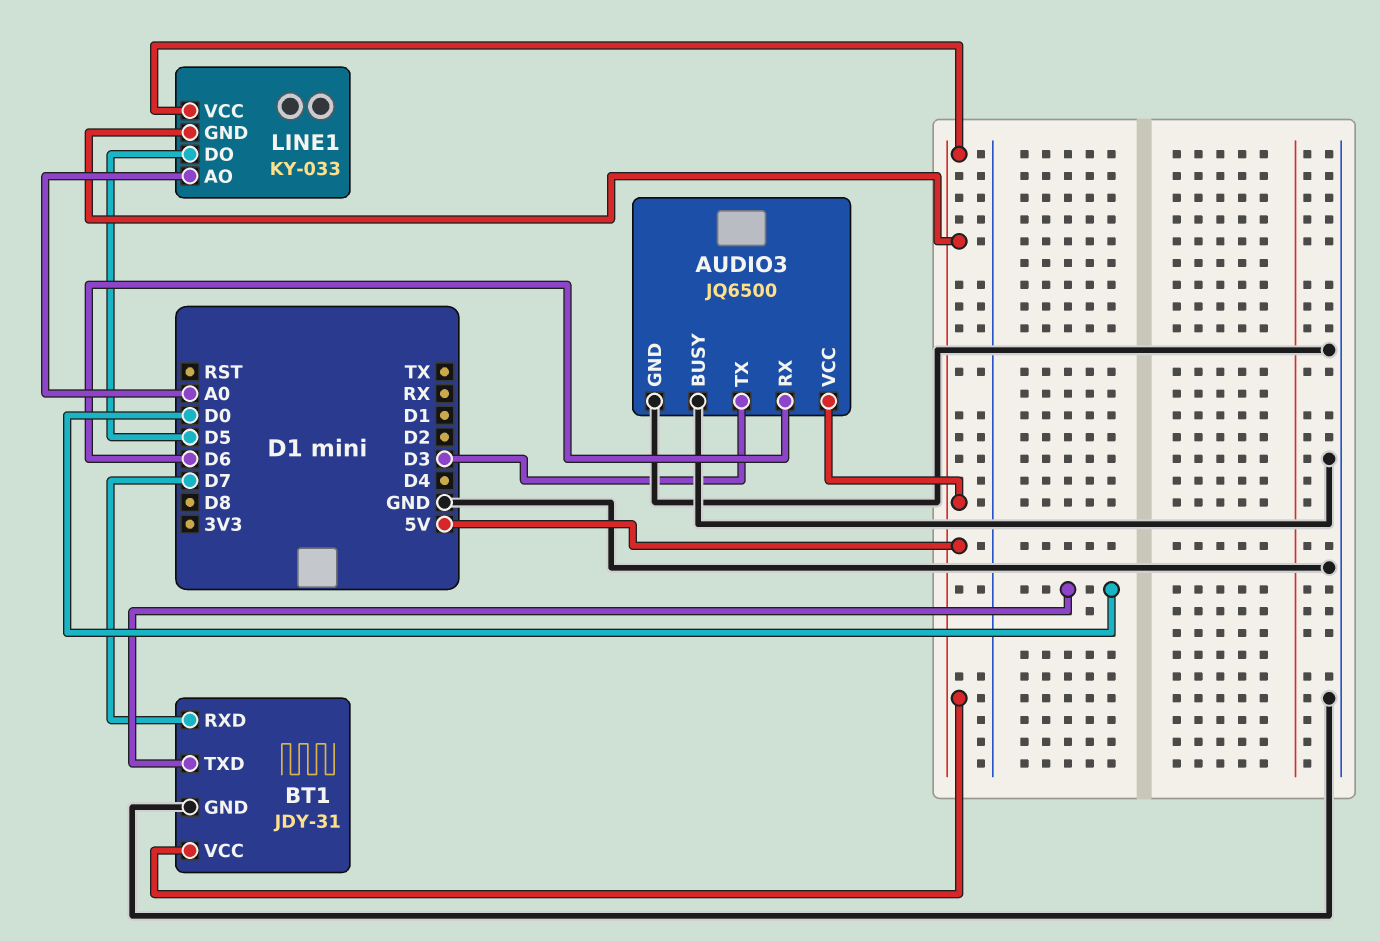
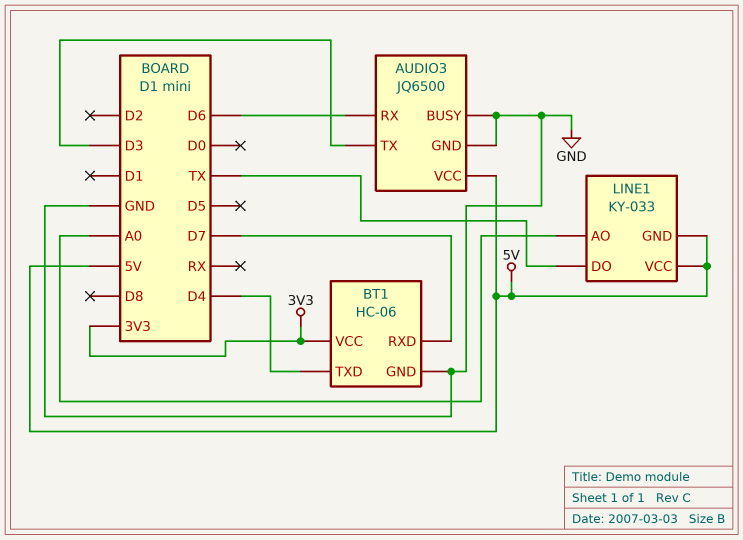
BT1: JDY-31 -> HC-06
BT1 pin TXD: D0 -> D4
BT1 pin VCC: 5V -> 3V3
LINE1 pin DO: D5 -> TX

